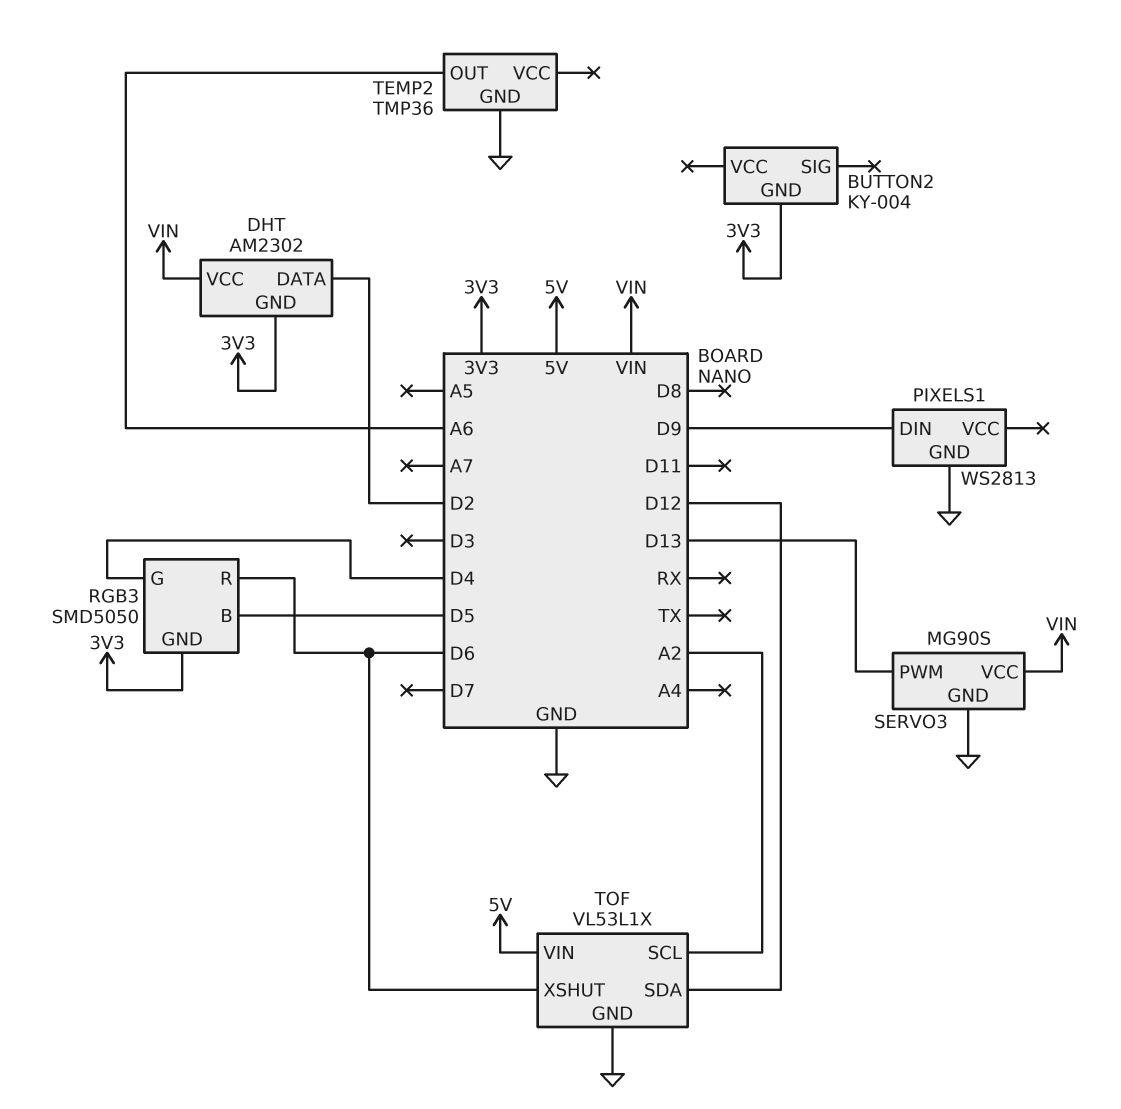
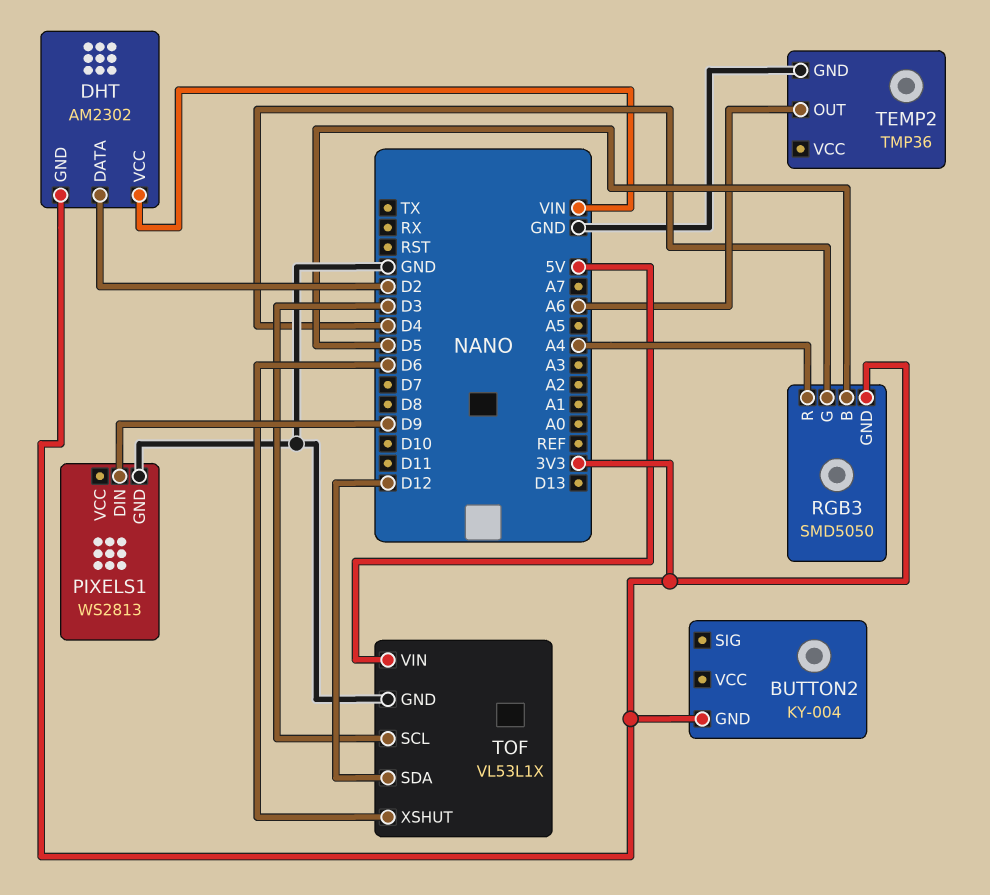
RGB3 pin R: D6 -> A4
SERVO3: MG90S -> none
SERVO3 pin GND: GND -> none
SERVO3 pin PWM: D13 -> none
SERVO3 pin VCC: VIN -> none
TOF pin SCL: A2 -> D3

